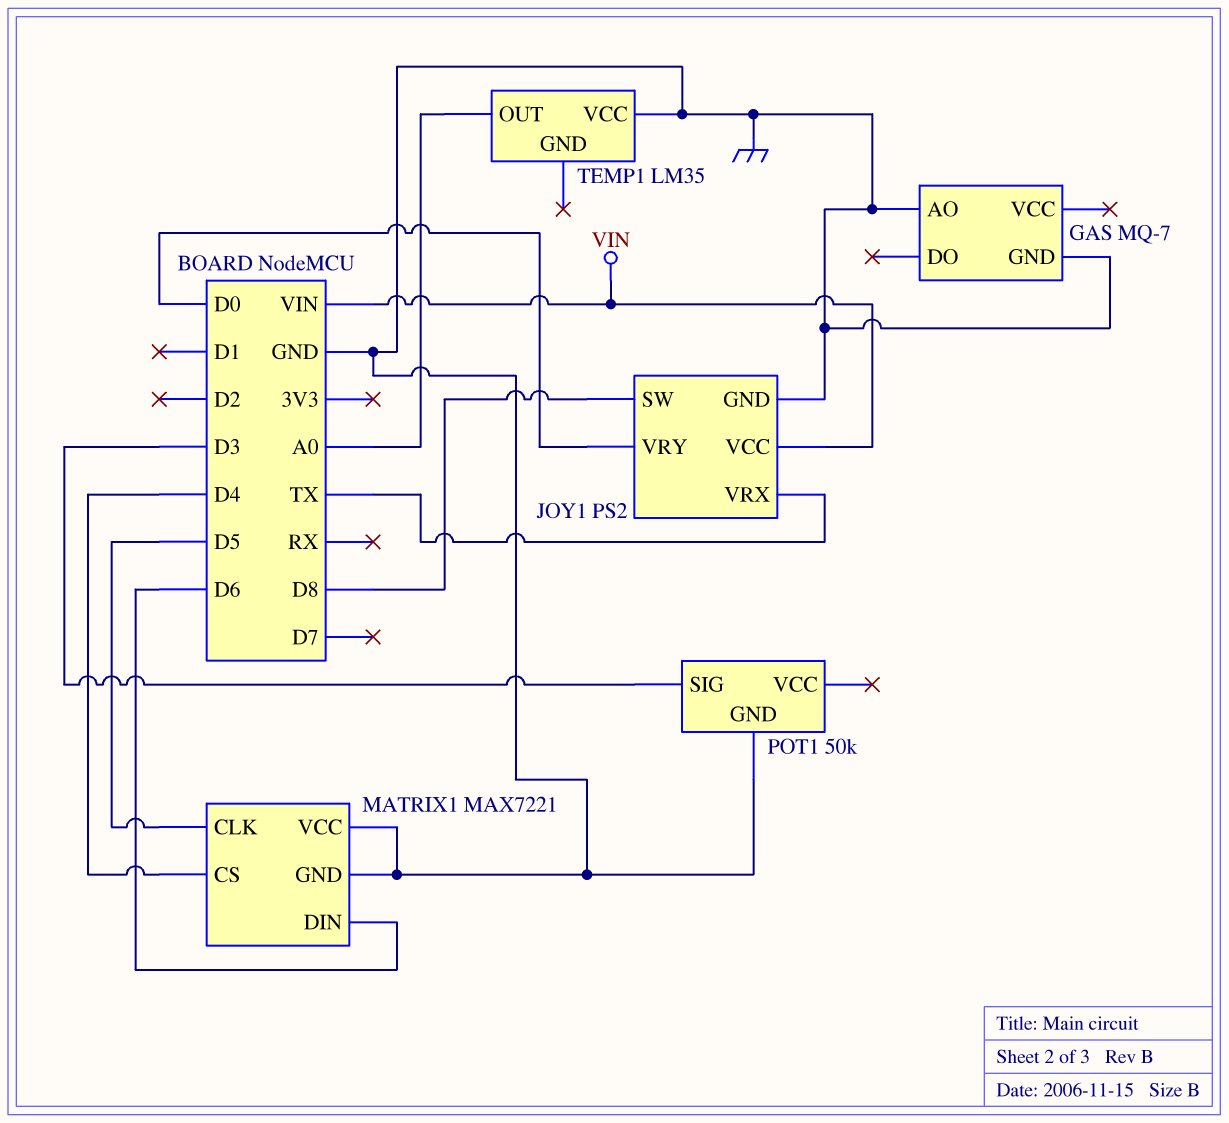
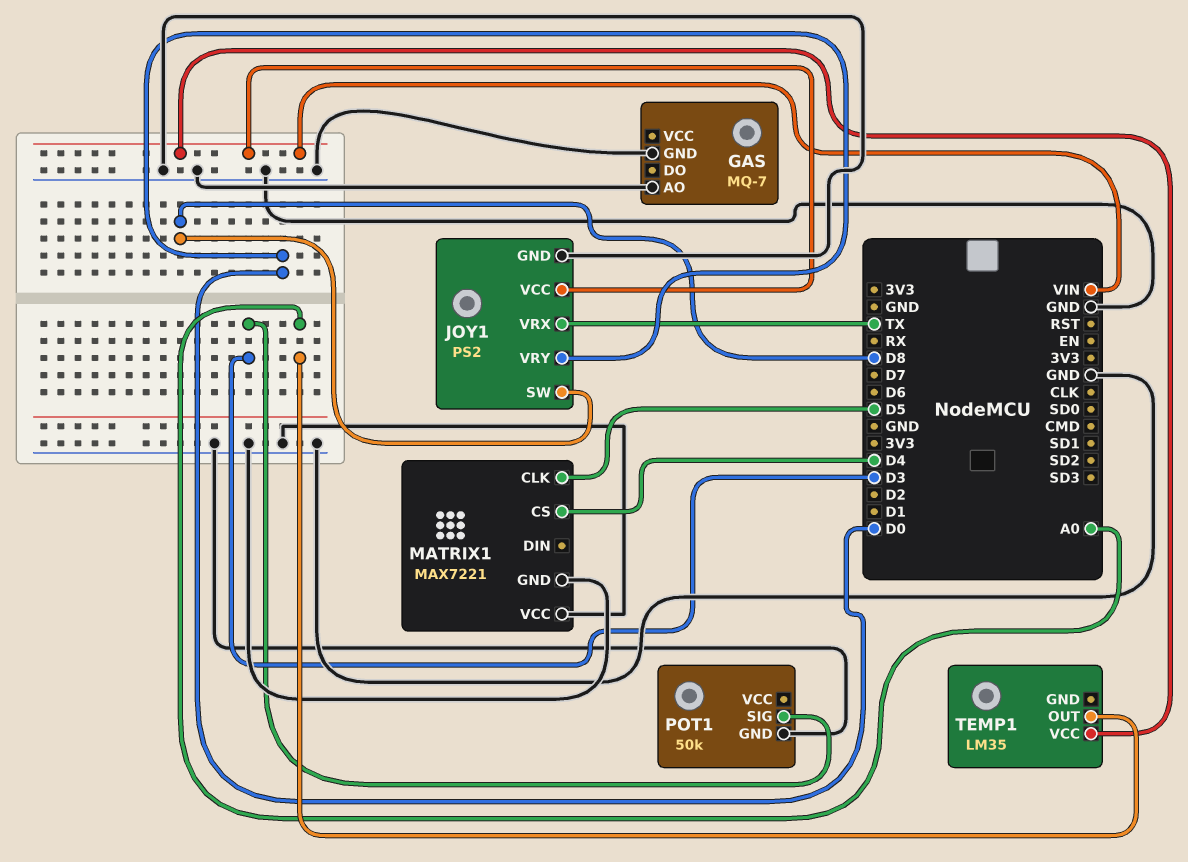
MATRIX1 pin DIN: D6 -> none
TEMP1 pin VCC: GND -> VIN

